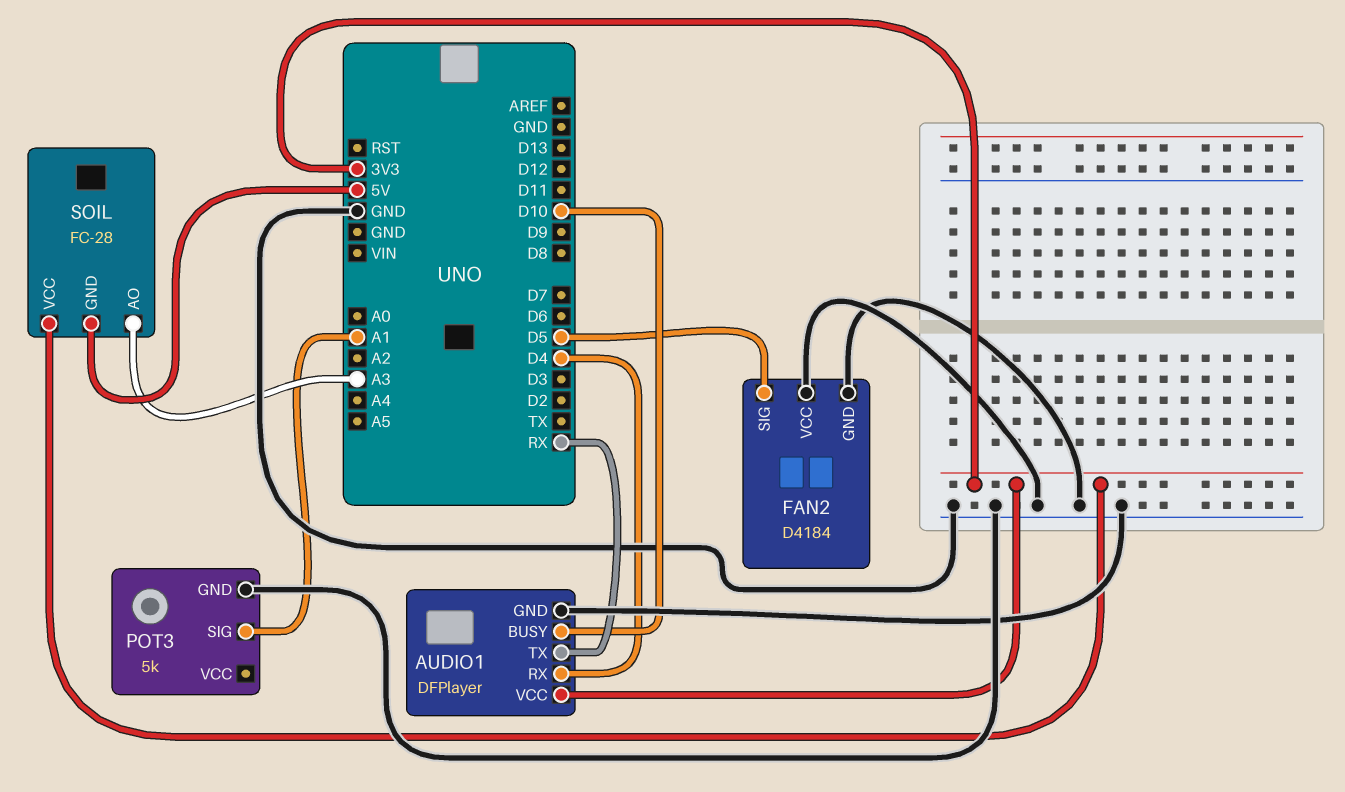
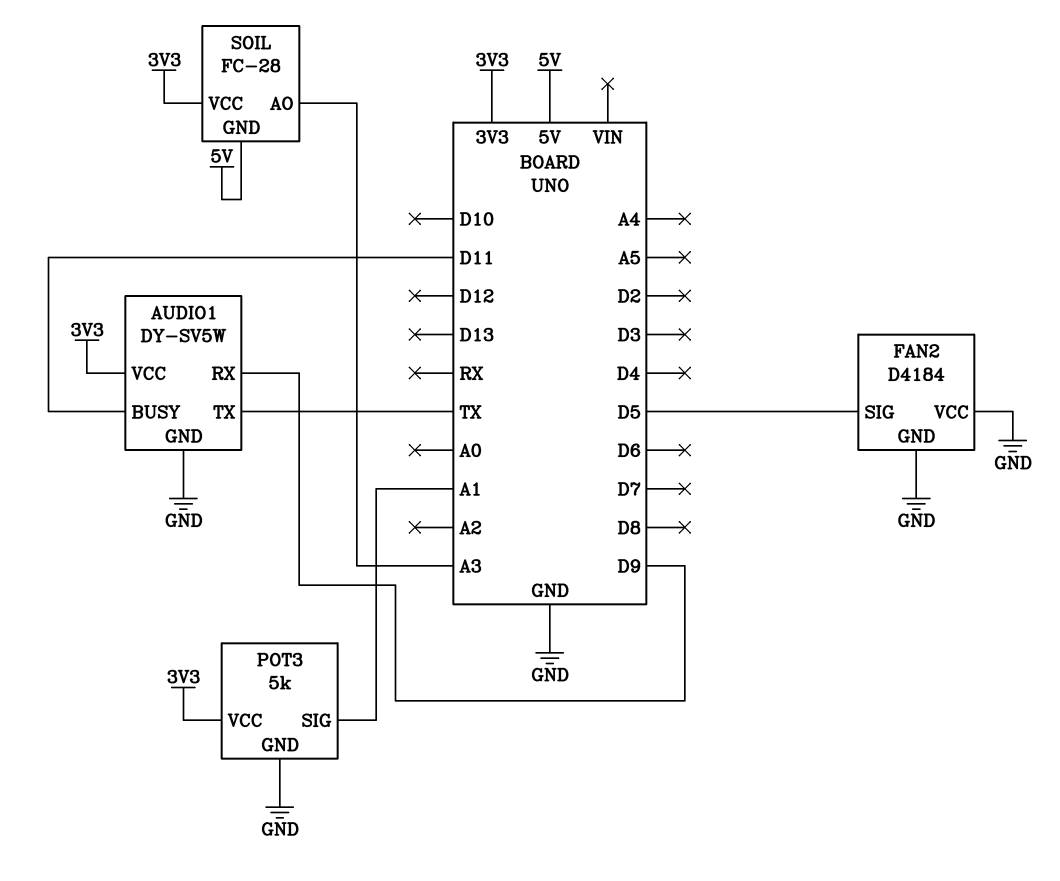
AUDIO1: DFPlayer -> DY-SV5W
AUDIO1 pin BUSY: D10 -> D11
AUDIO1 pin RX: D4 -> D9
AUDIO1 pin TX: RX -> TX
POT3 pin VCC: none -> 3V3

